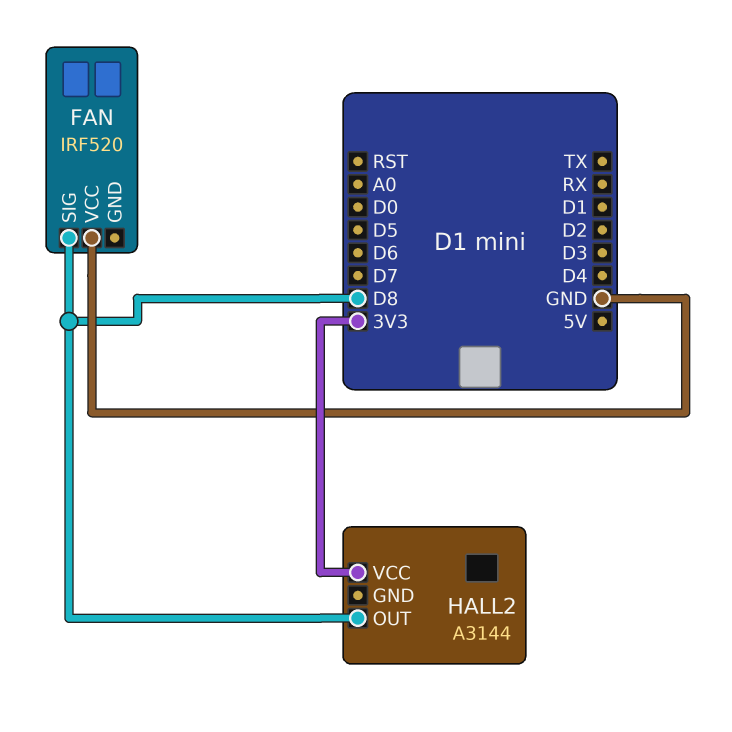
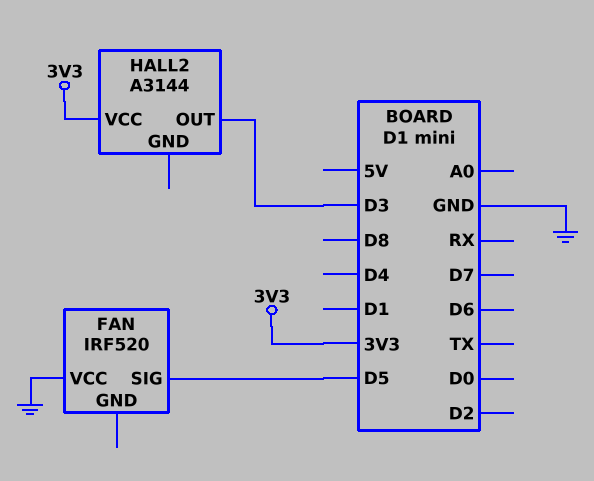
FAN pin SIG: D8 -> D5
HALL2 pin OUT: D8 -> D3

